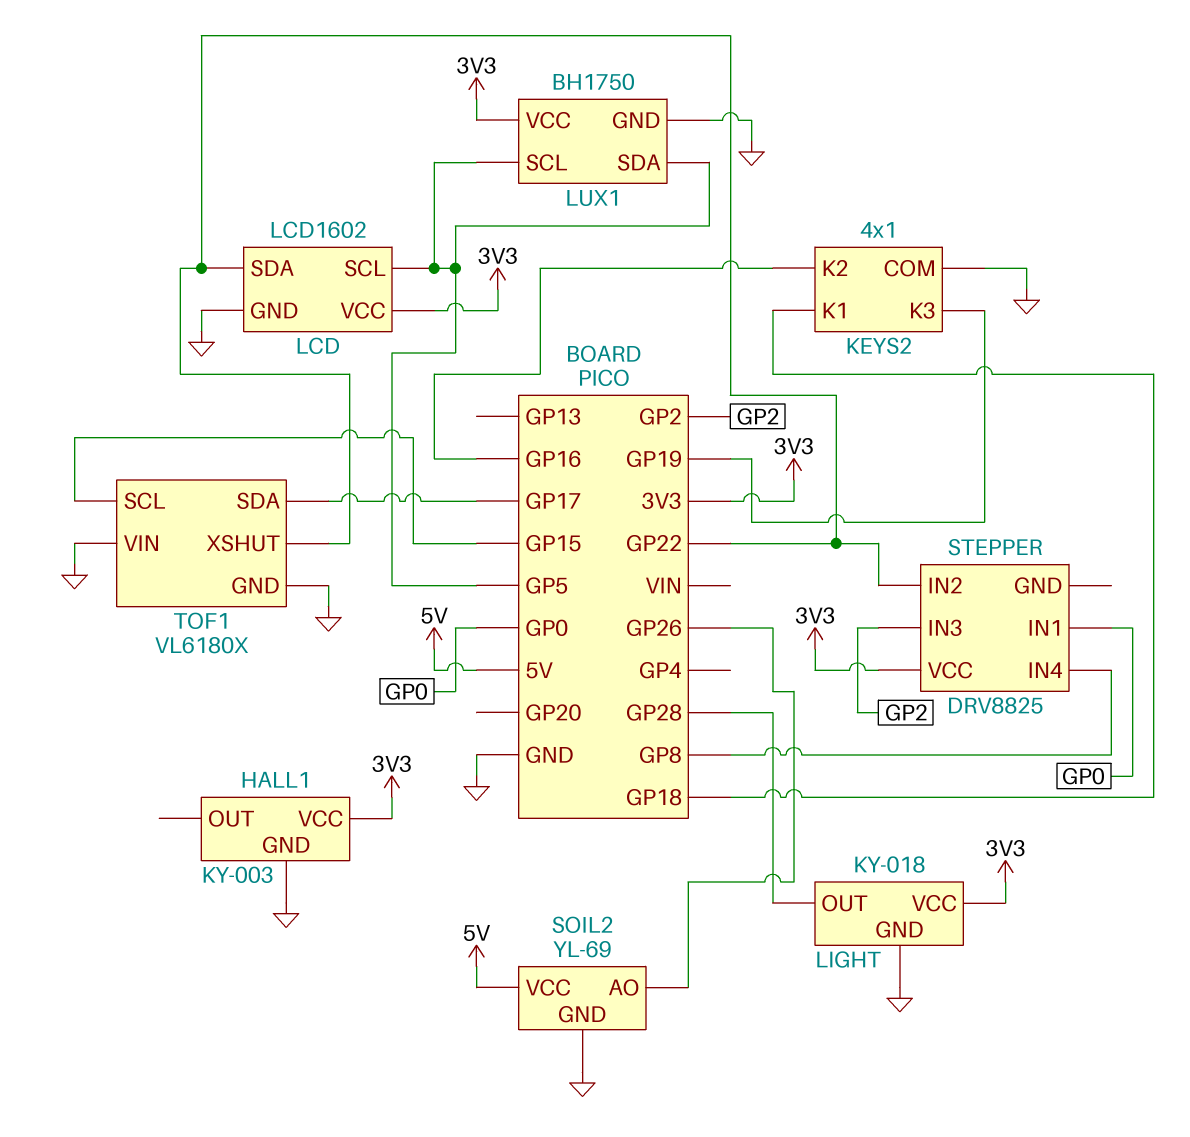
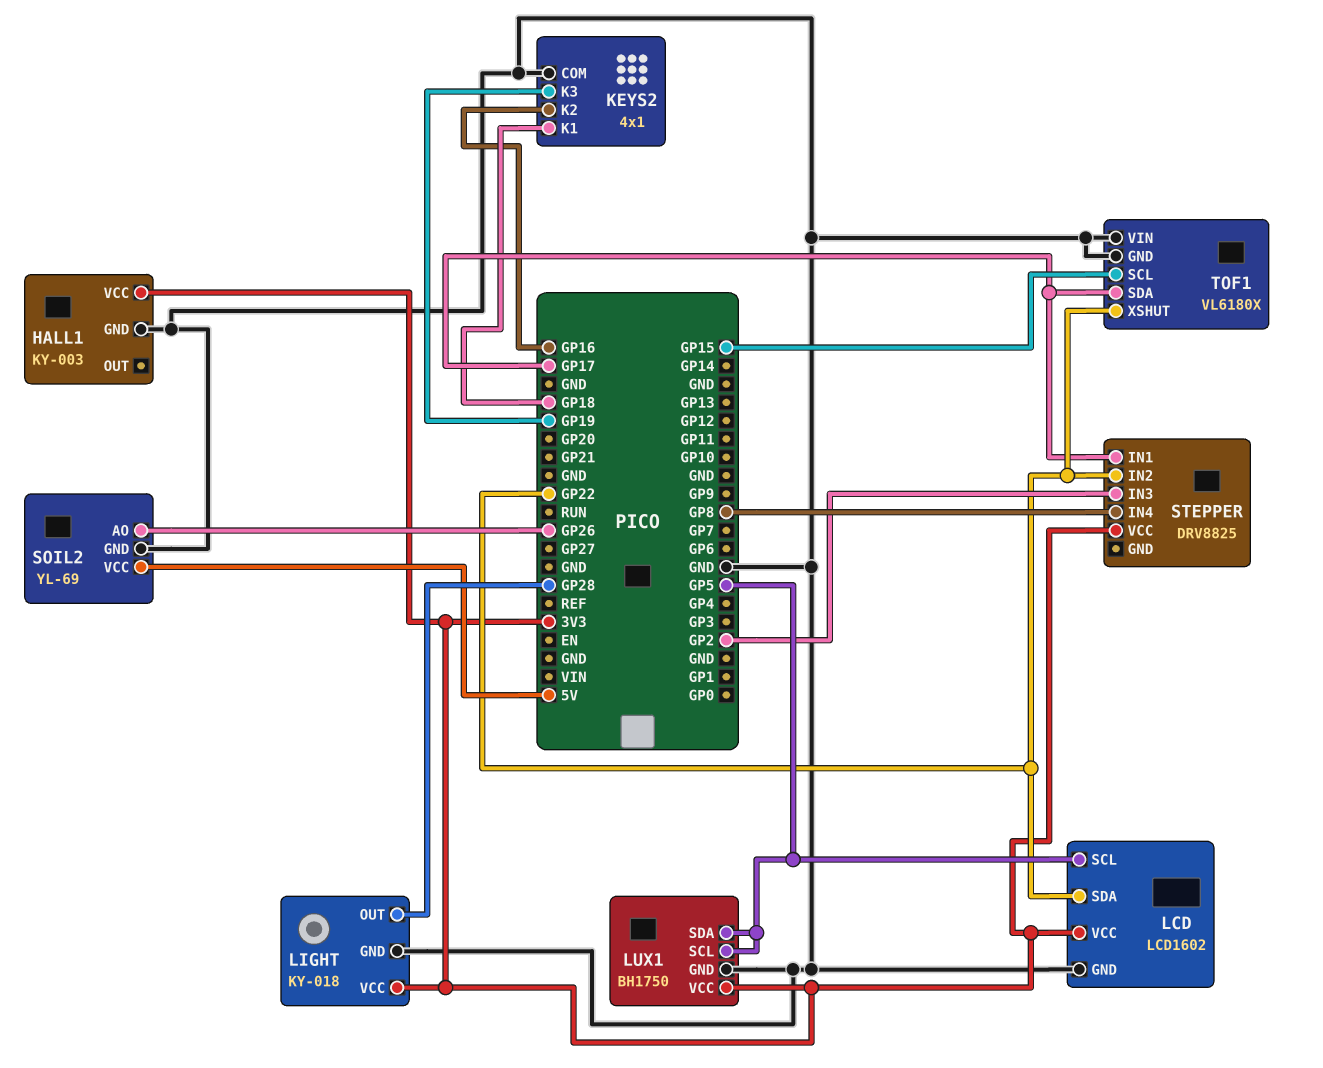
STEPPER pin IN1: GP0 -> GP17

